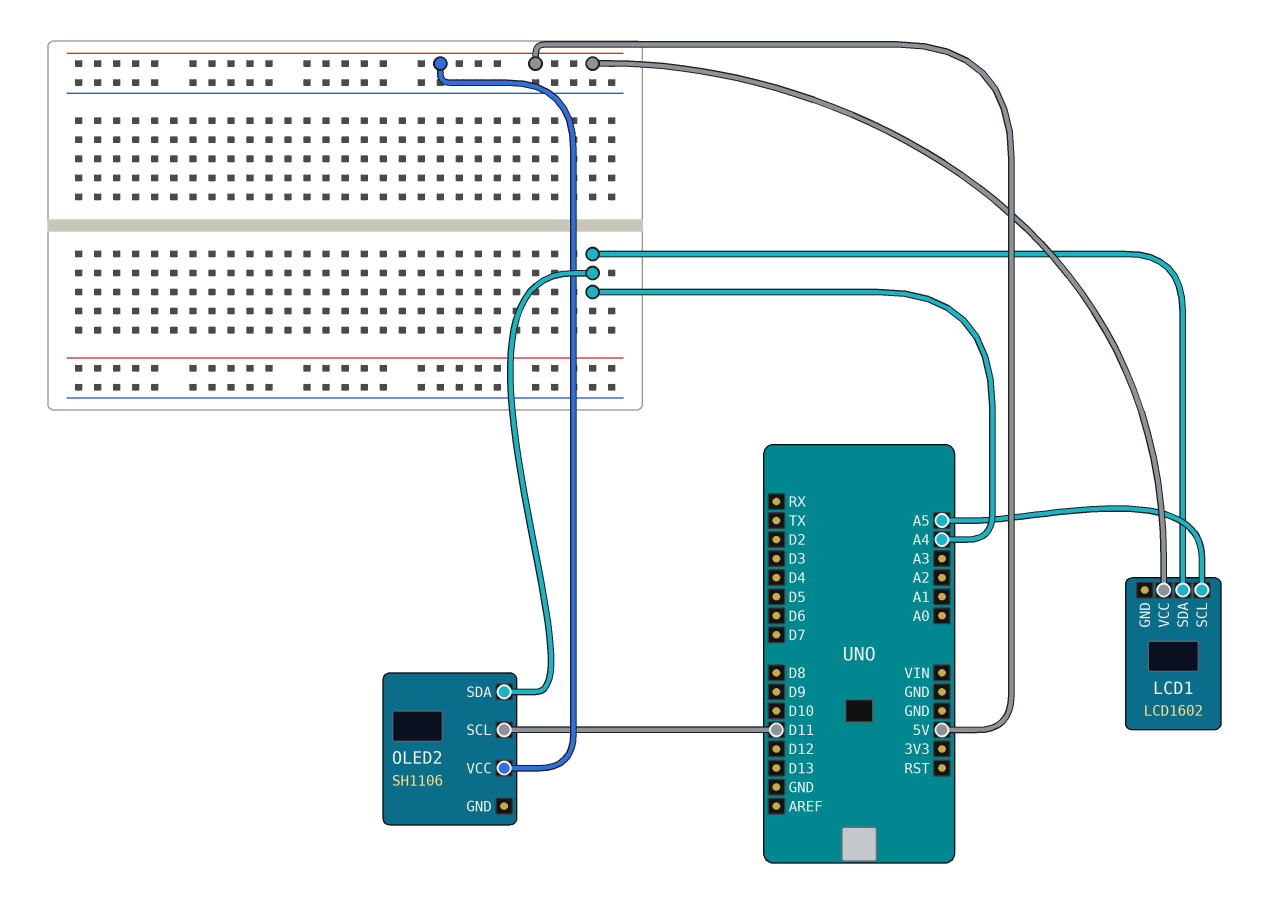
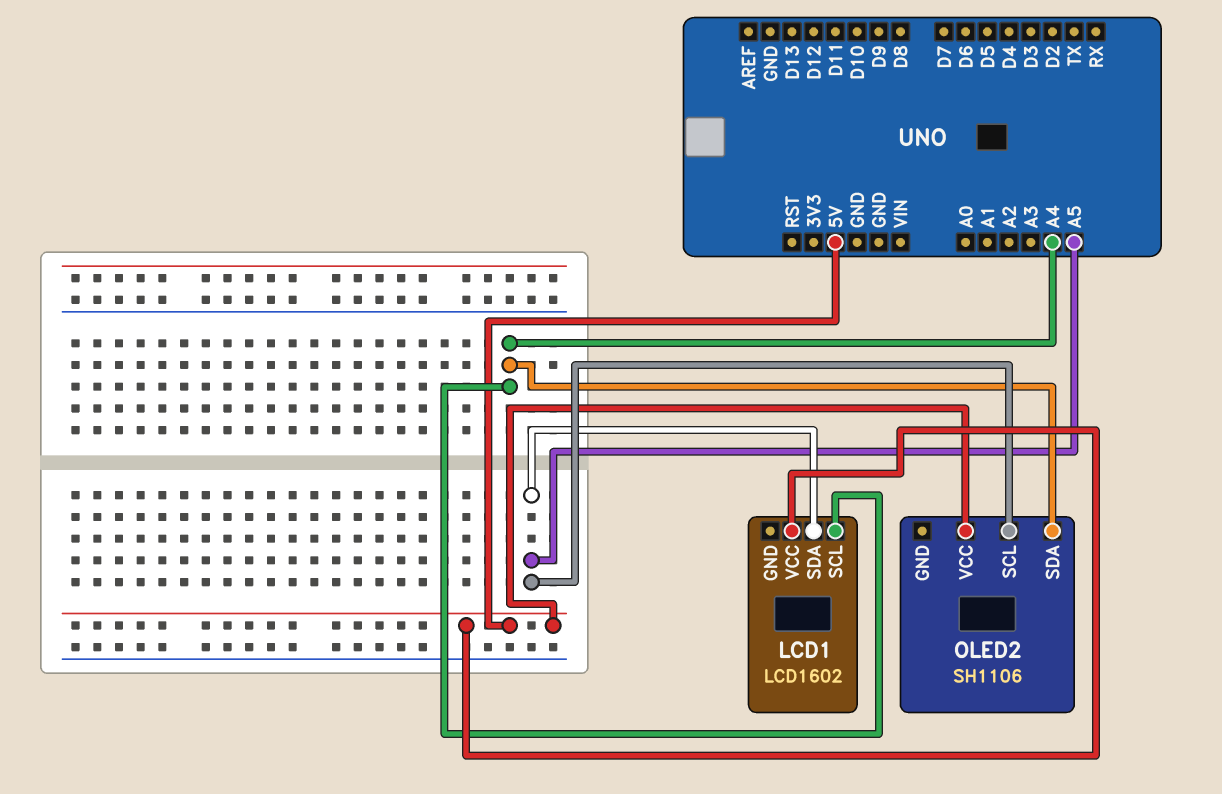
LCD1 pin SCL: A5 -> A4
LCD1 pin SDA: A4 -> A5
OLED2 pin SCL: D11 -> A5

